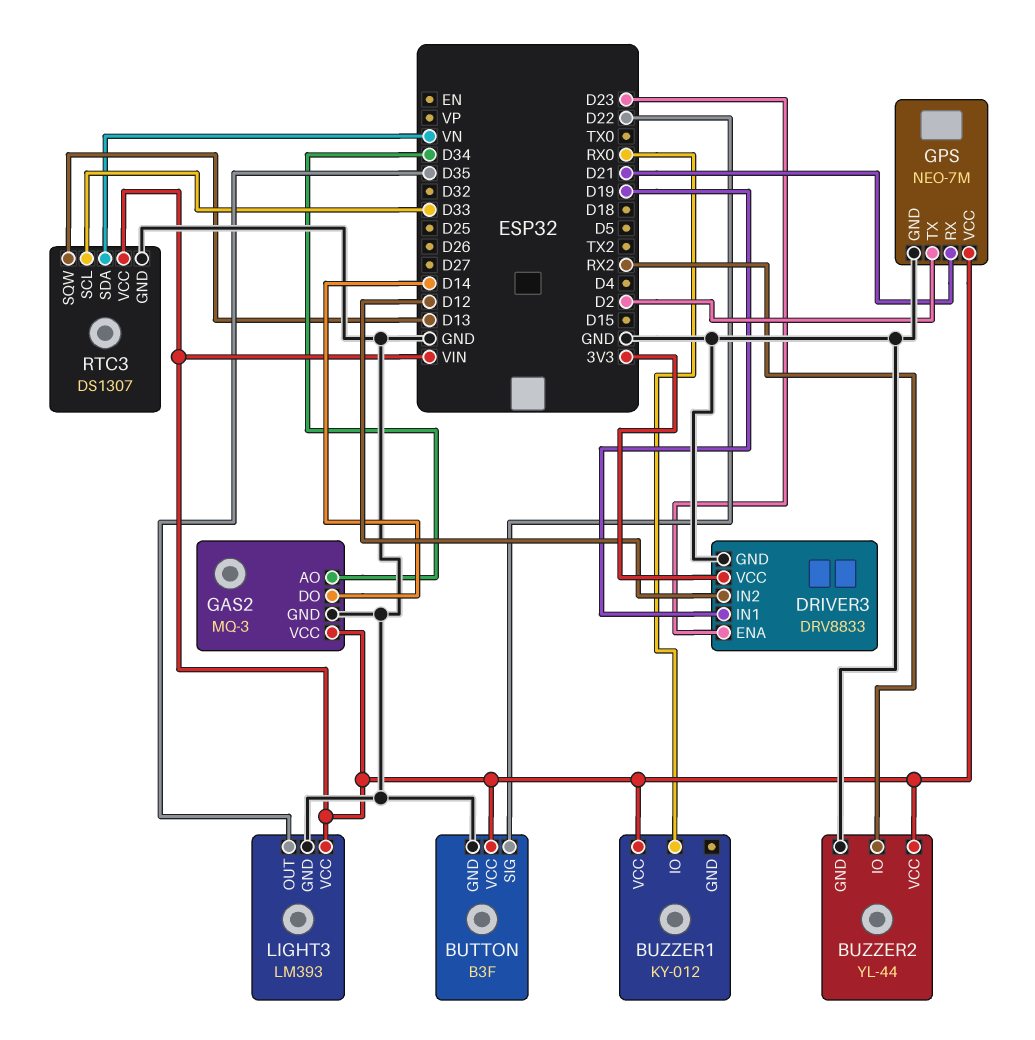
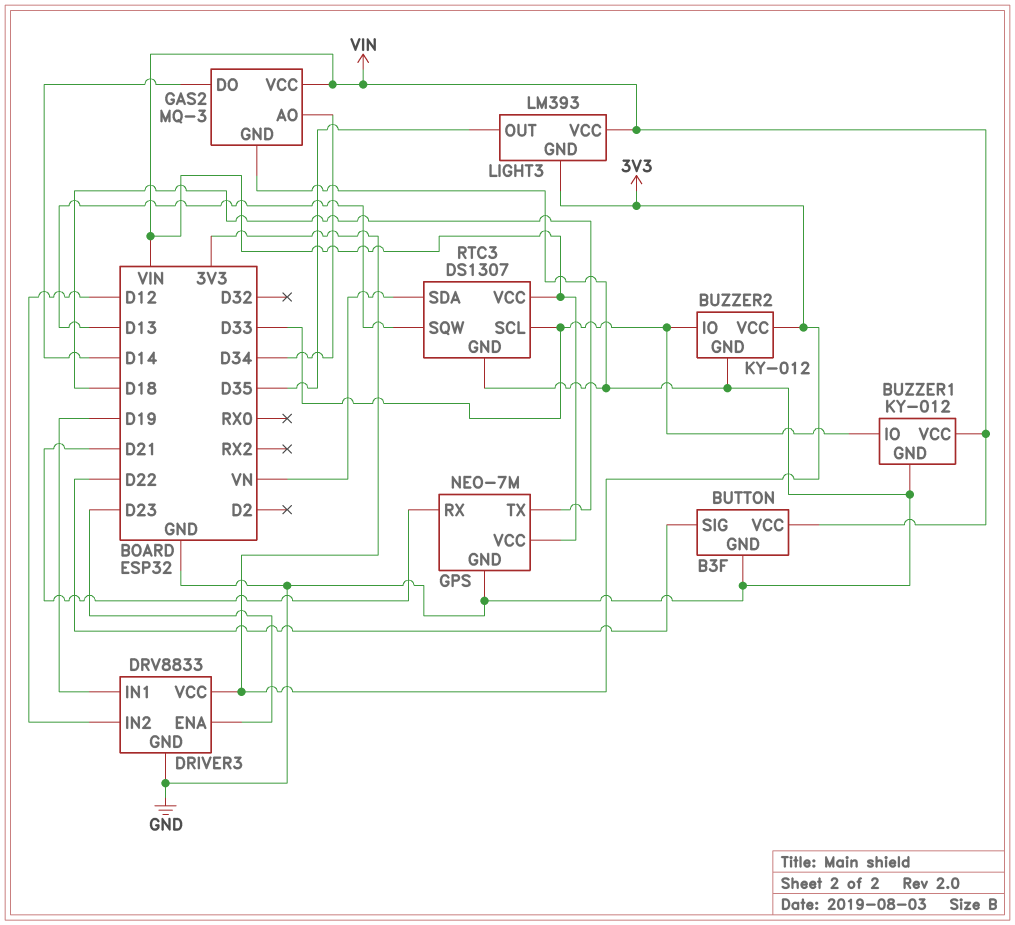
BUZZER1 pin GND: none -> GND
BUZZER1 pin IO: RX0 -> D33
BUZZER2: YL-44 -> KY-012
BUZZER2 pin IO: RX2 -> D33
BUZZER2 pin VCC: VIN -> 3V3
GPS pin TX: D2 -> D18
LIGHT3 pin GND: GND -> 3V3

